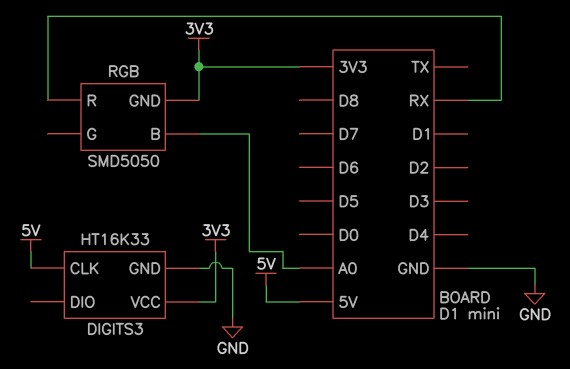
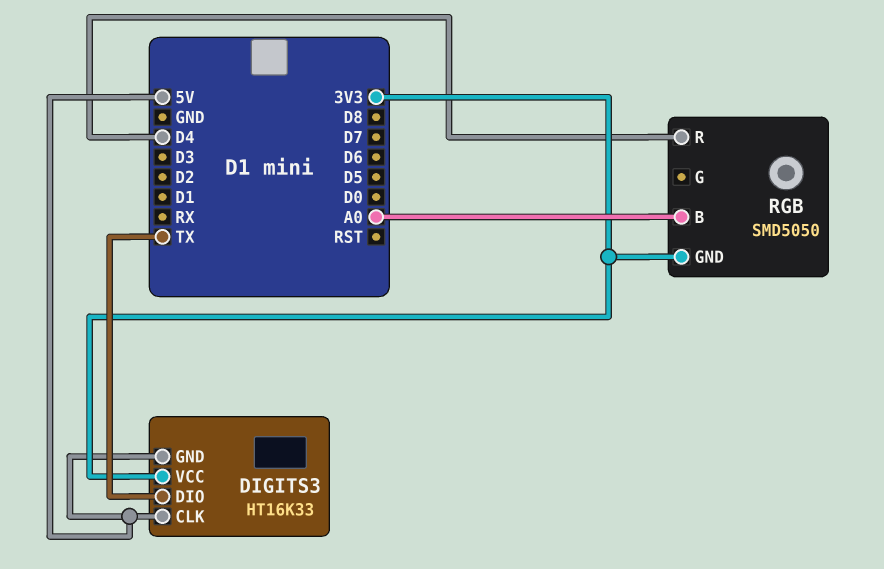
DIGITS3 pin DIO: none -> TX
DIGITS3 pin GND: GND -> 5V
RGB pin R: RX -> D4

